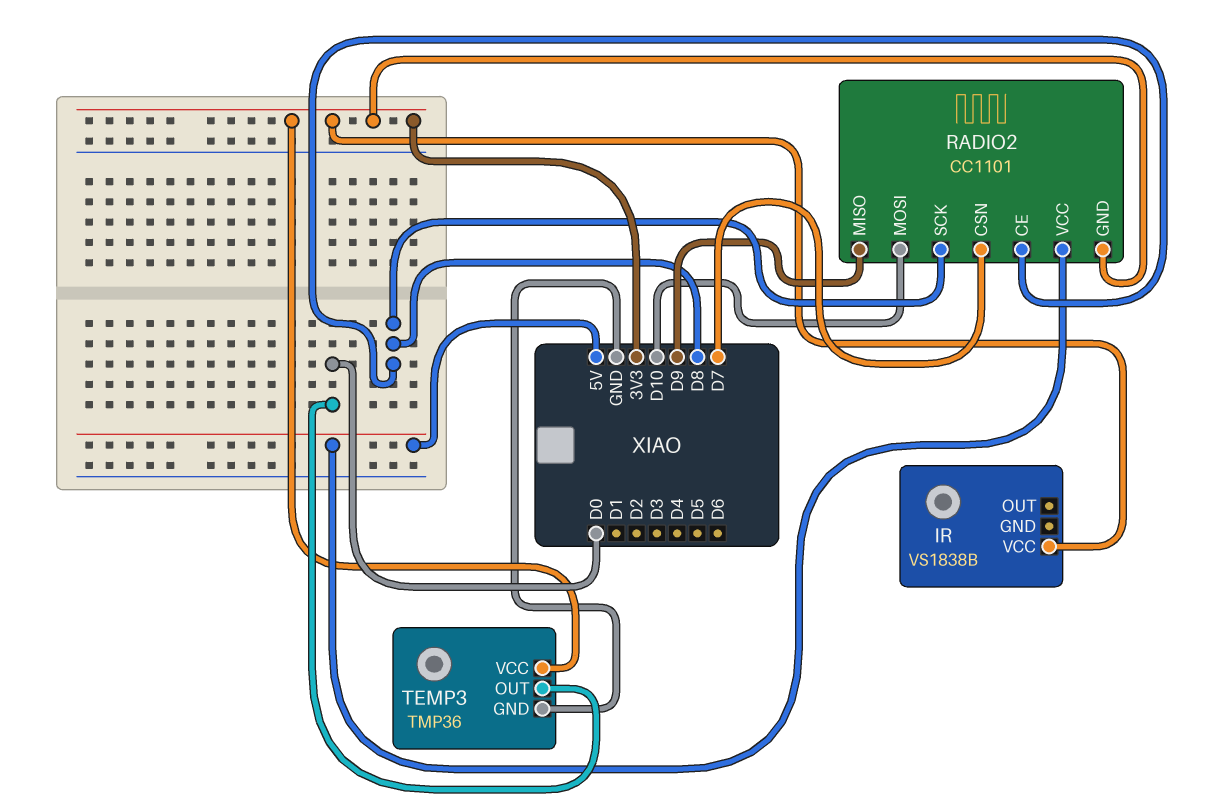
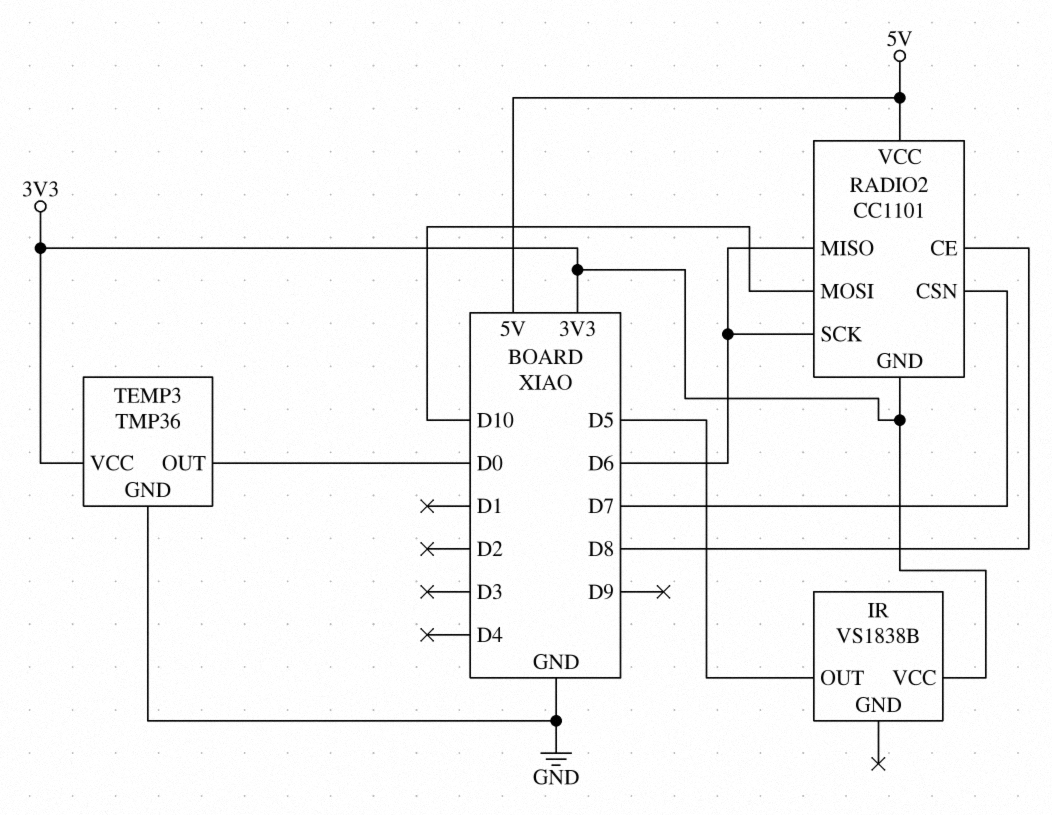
IR pin OUT: none -> D5
RADIO2 pin MISO: D9 -> D6
RADIO2 pin SCK: D8 -> D6

